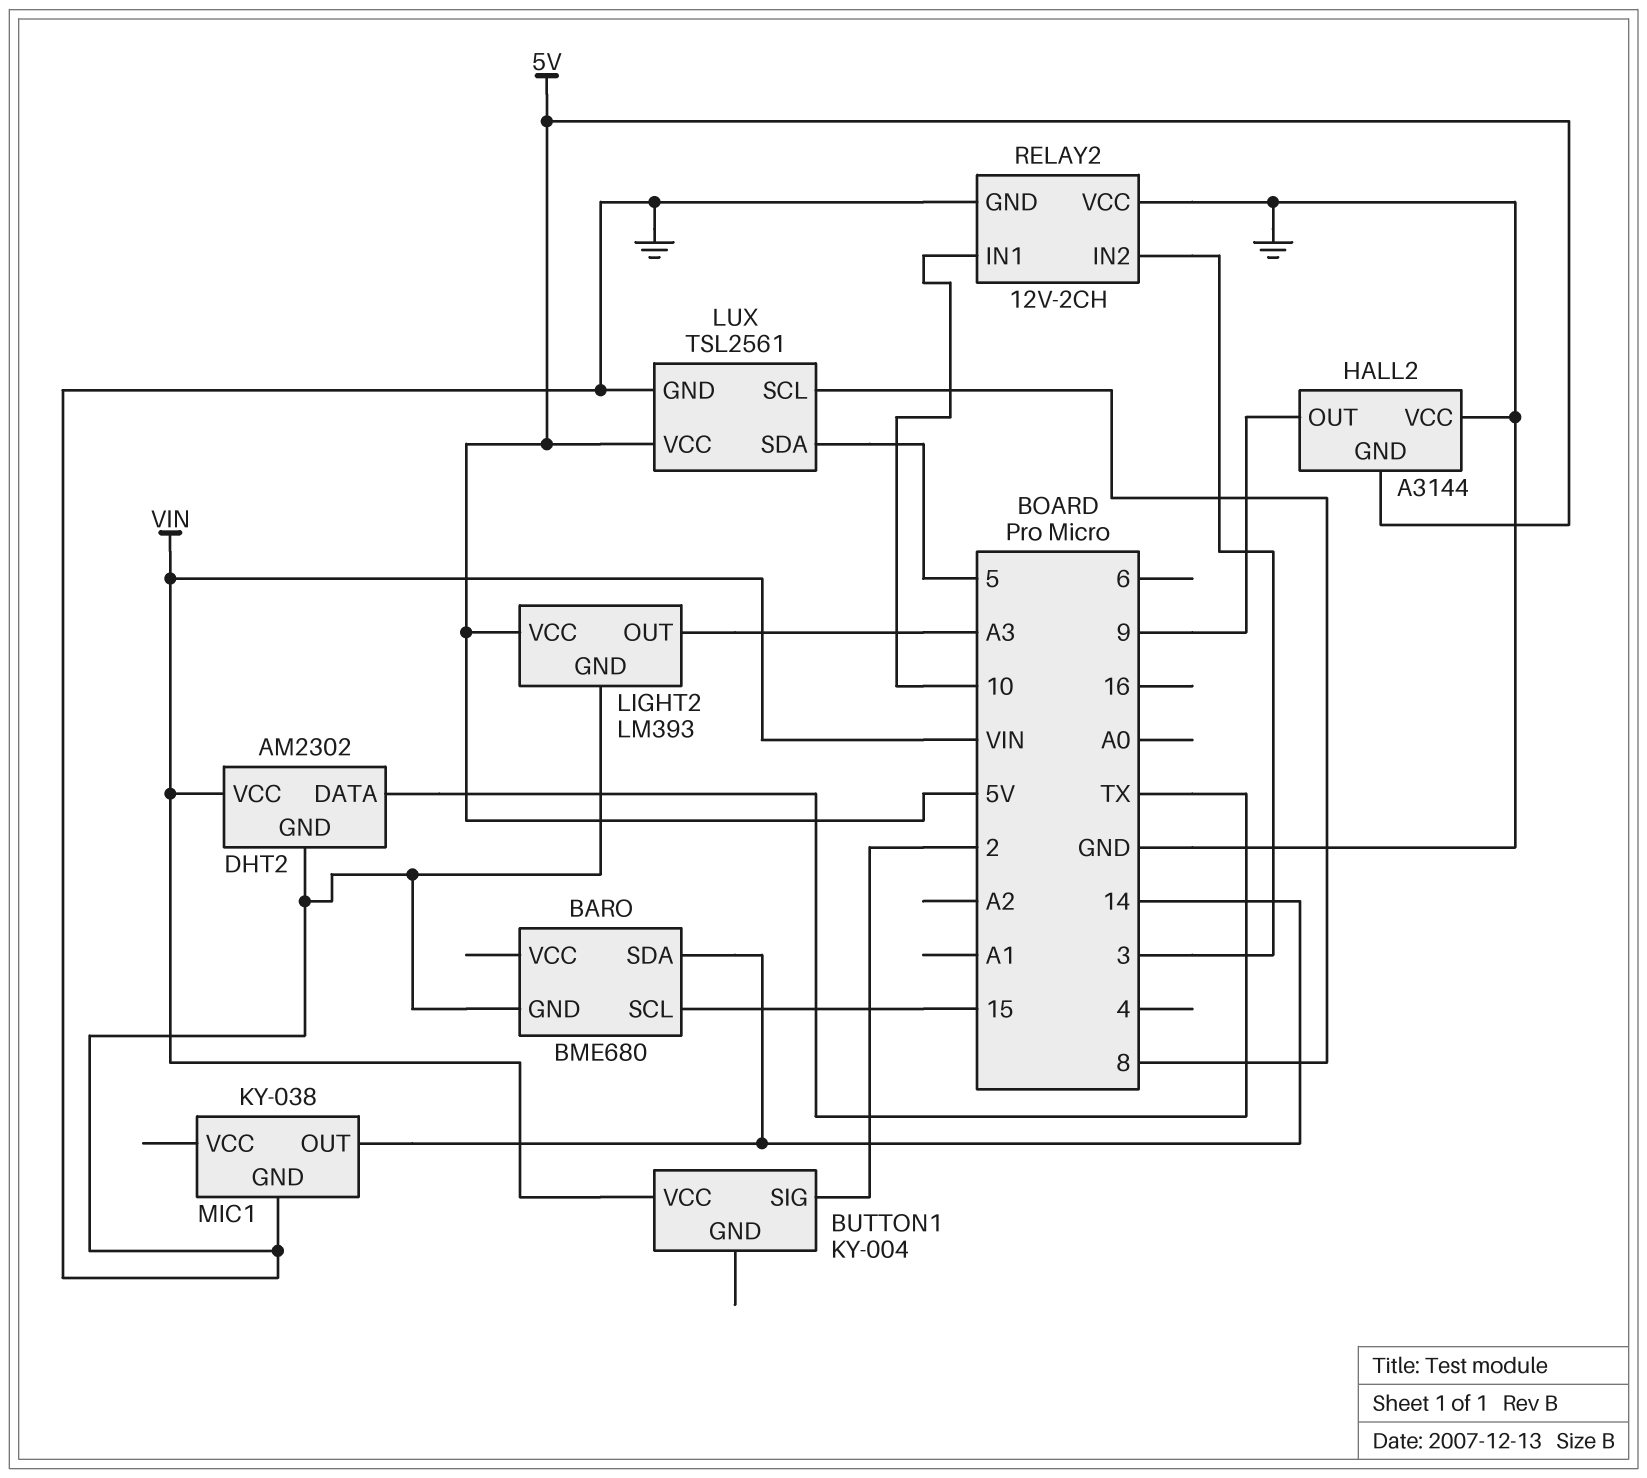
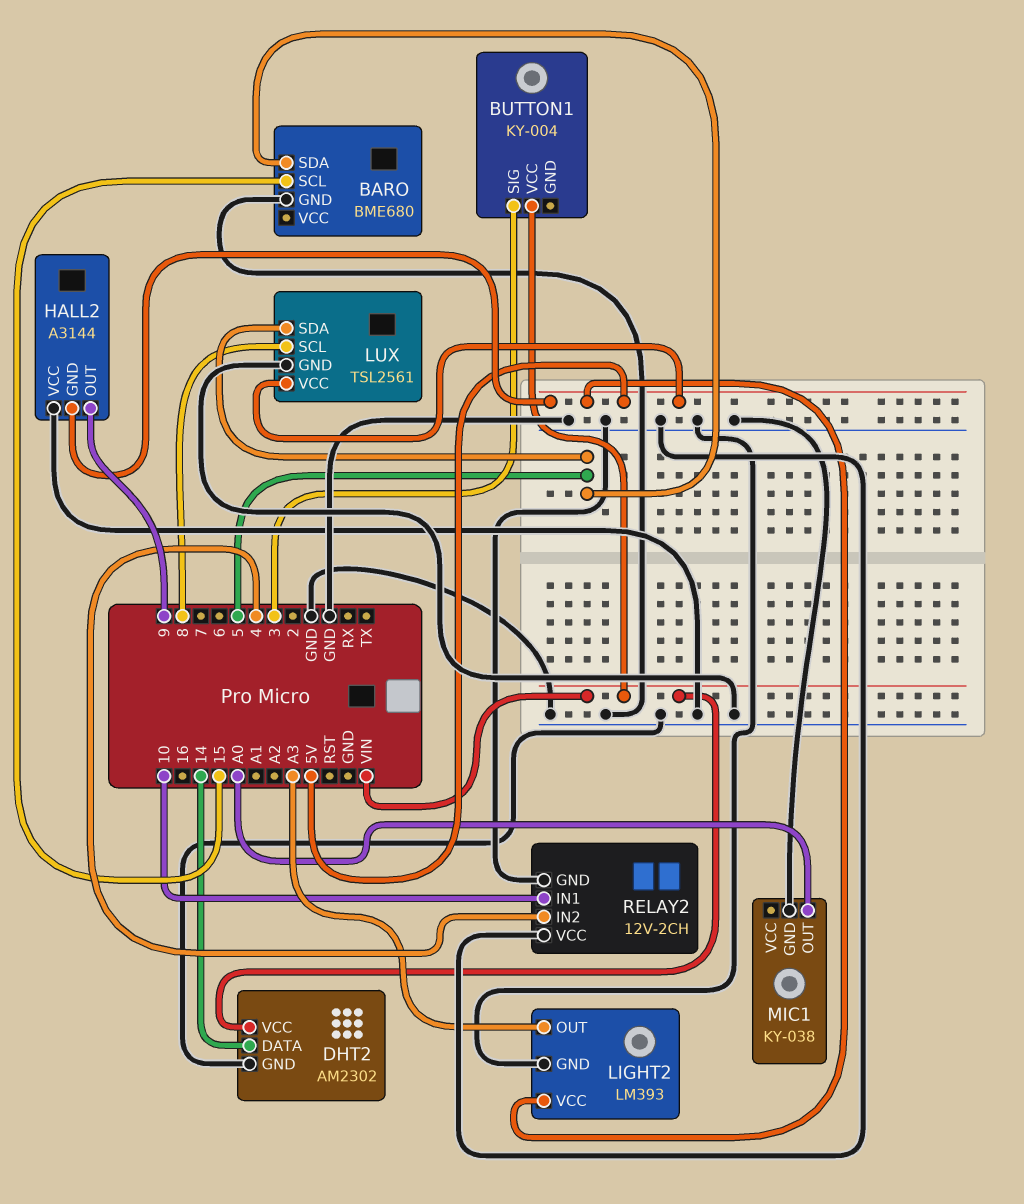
BARO pin SDA: 14 -> 5
BUTTON1 pin SIG: 2 -> 3
DHT2 pin DATA: TX -> 14
MIC1 pin OUT: 14 -> A0
RELAY2 pin IN2: 3 -> 4

